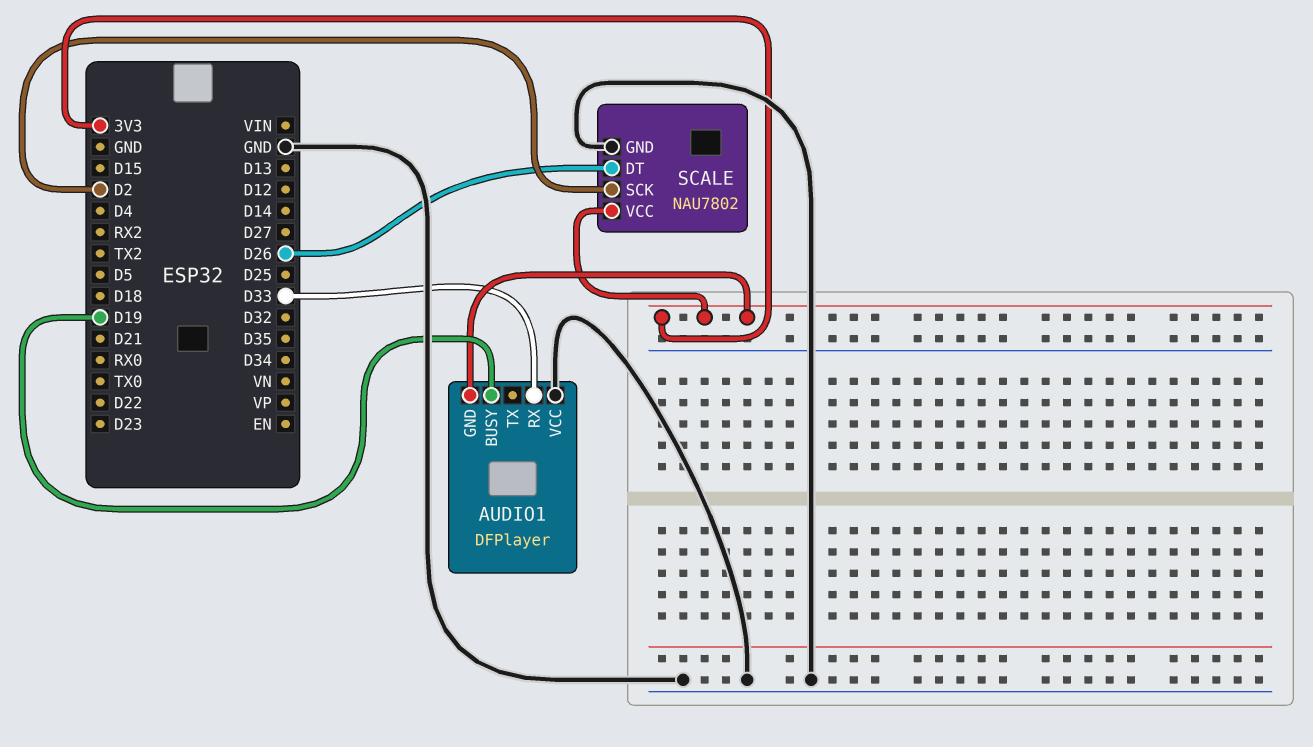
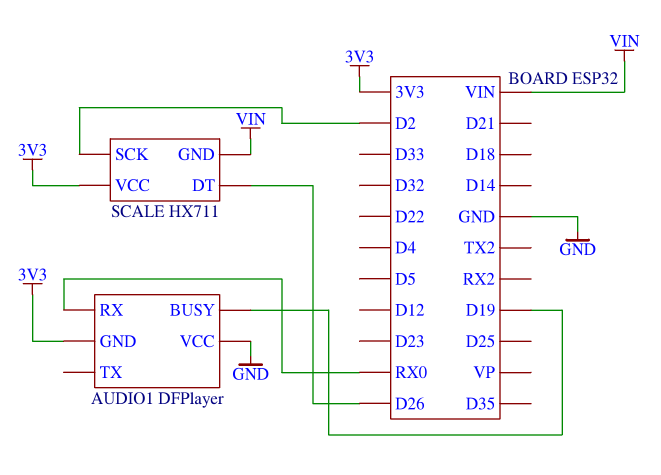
AUDIO1 pin RX: D33 -> RX0
SCALE: NAU7802 -> HX711
SCALE pin GND: GND -> VIN

